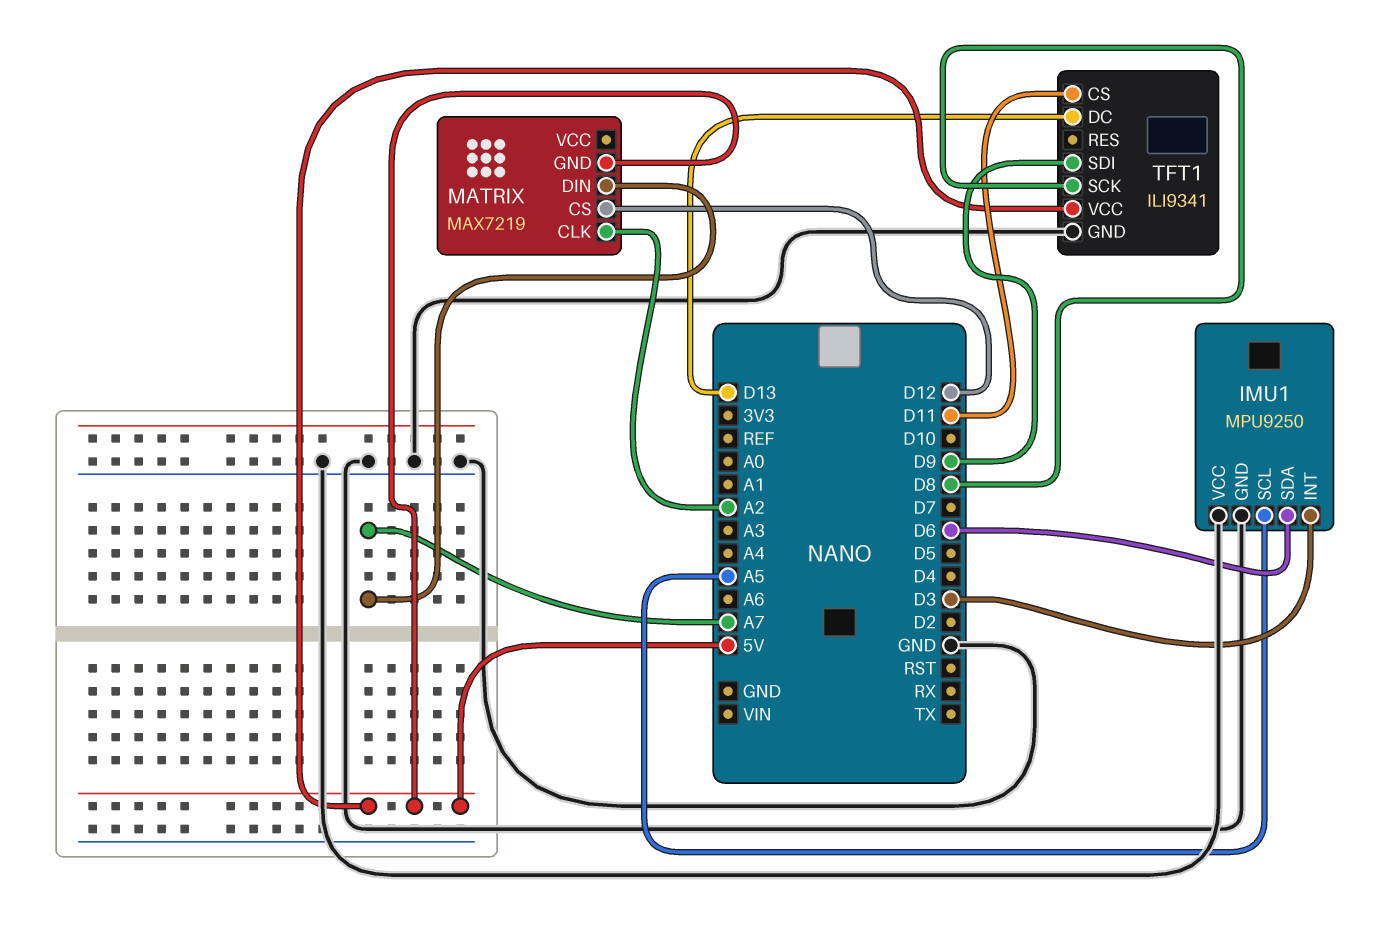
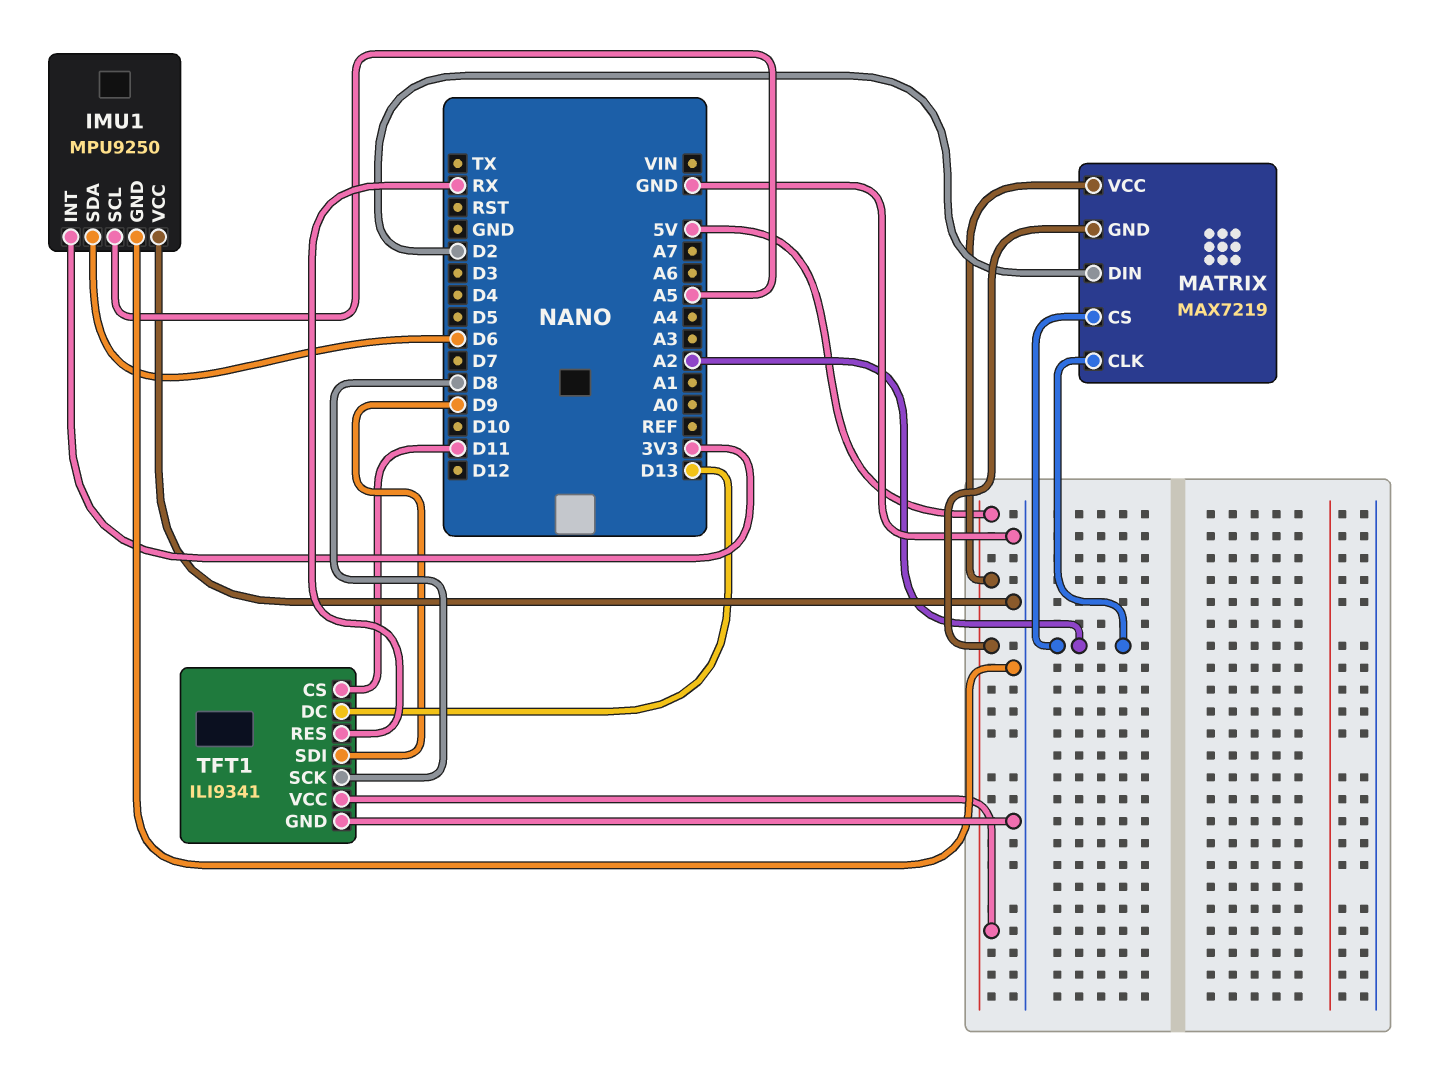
IMU1 pin INT: D3 -> 3V3
MATRIX pin CS: D12 -> A2
MATRIX pin DIN: A7 -> D2
MATRIX pin VCC: none -> 5V
TFT1 pin RES: none -> RX

